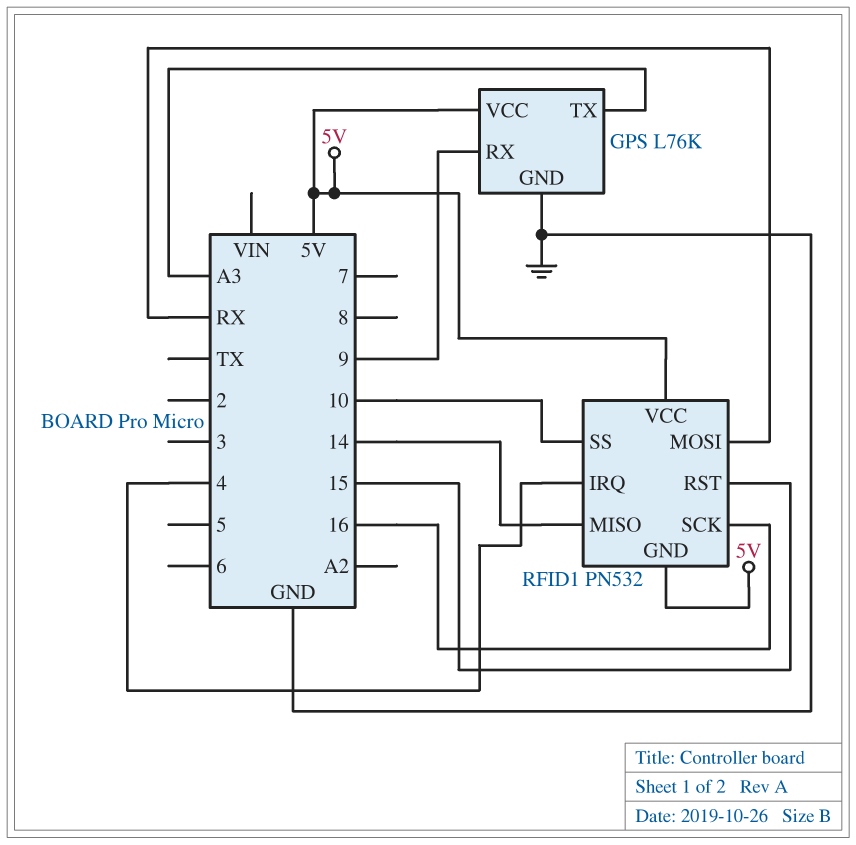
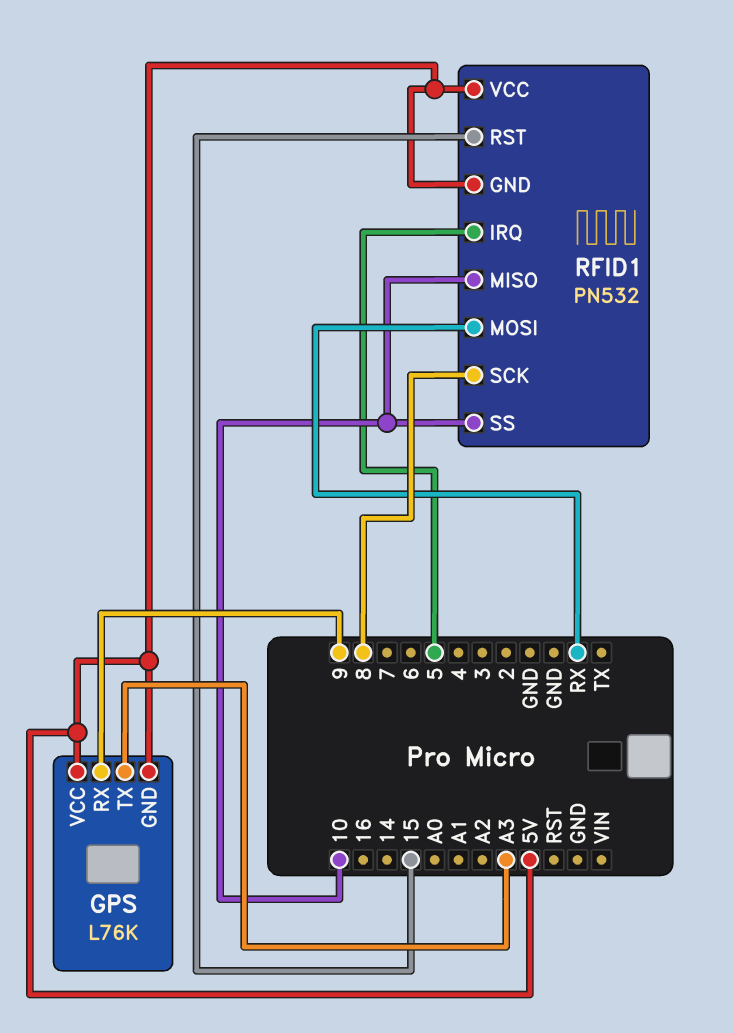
GPS pin GND: GND -> 5V
RFID1 pin IRQ: 4 -> 5
RFID1 pin MISO: 14 -> 10
RFID1 pin SCK: 16 -> 8

